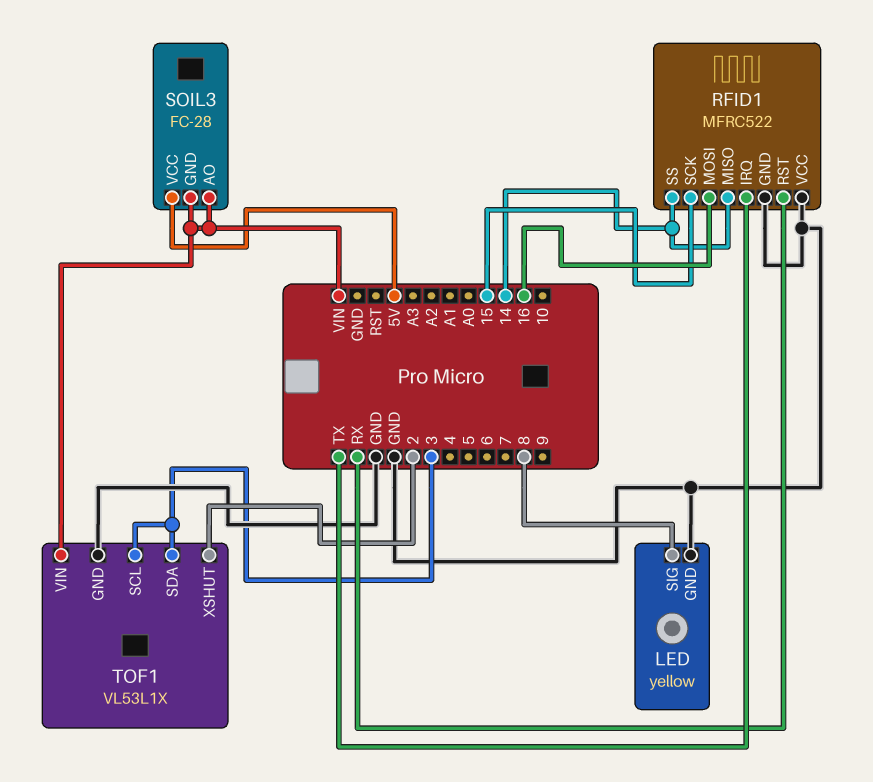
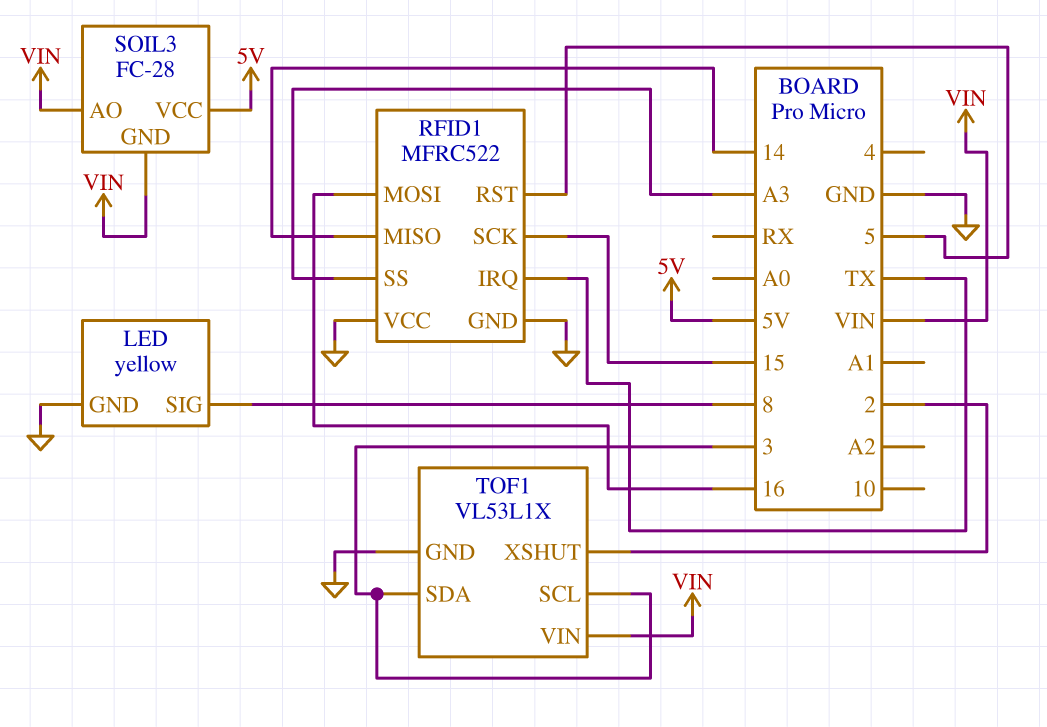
RFID1 pin RST: RX -> 5
RFID1 pin SS: 14 -> A3

